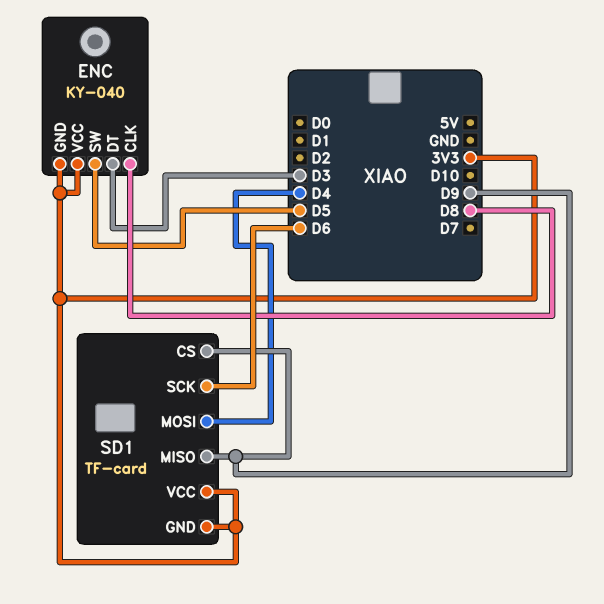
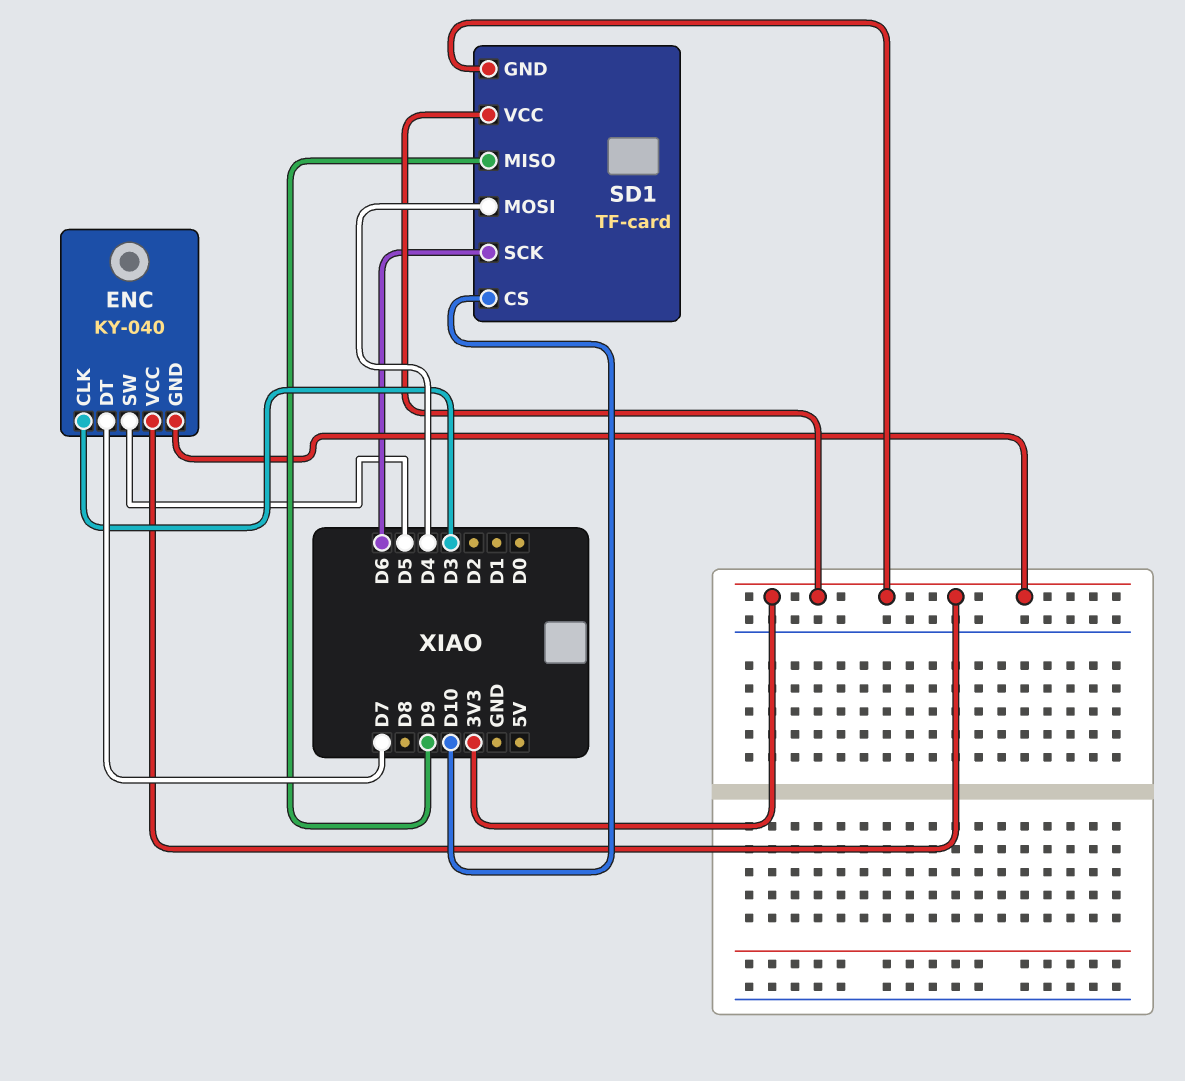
ENC pin CLK: D8 -> D3
ENC pin DT: D3 -> D7
SD1 pin CS: D9 -> D10

